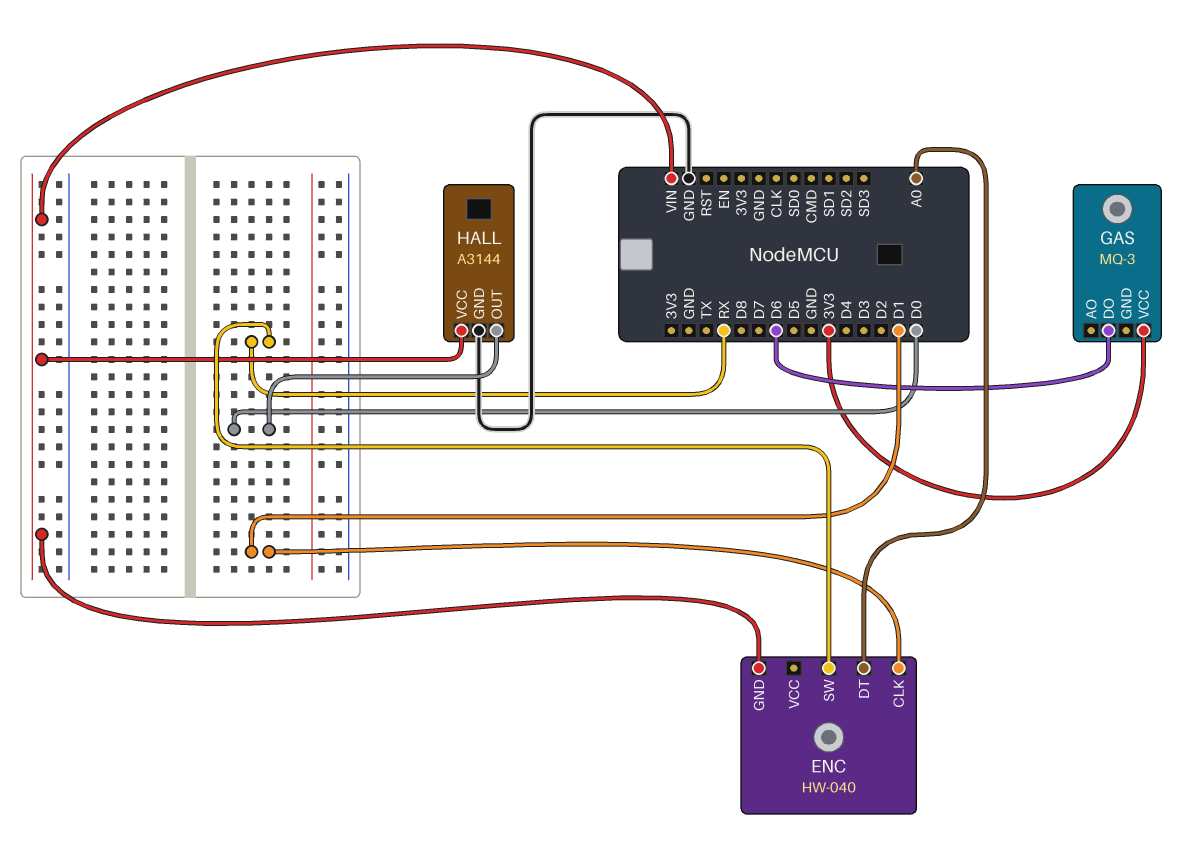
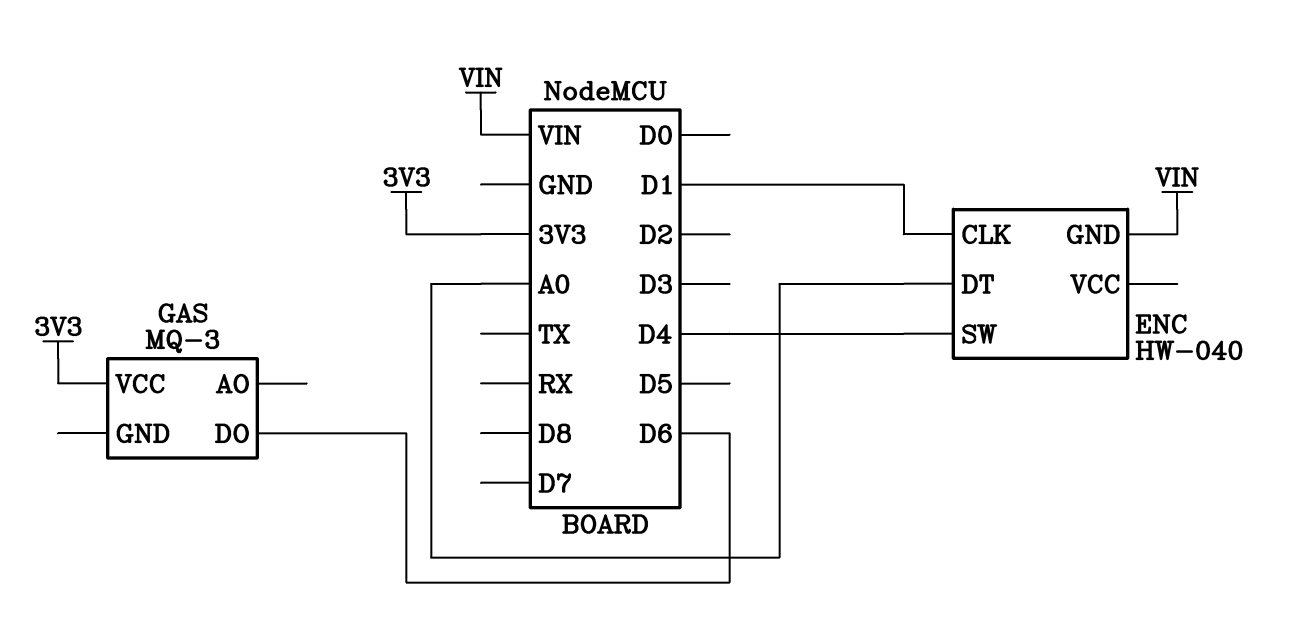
ENC pin SW: RX -> D4
HALL: A3144 -> none
HALL pin GND: GND -> none
HALL pin OUT: D0 -> none
HALL pin VCC: VIN -> none

